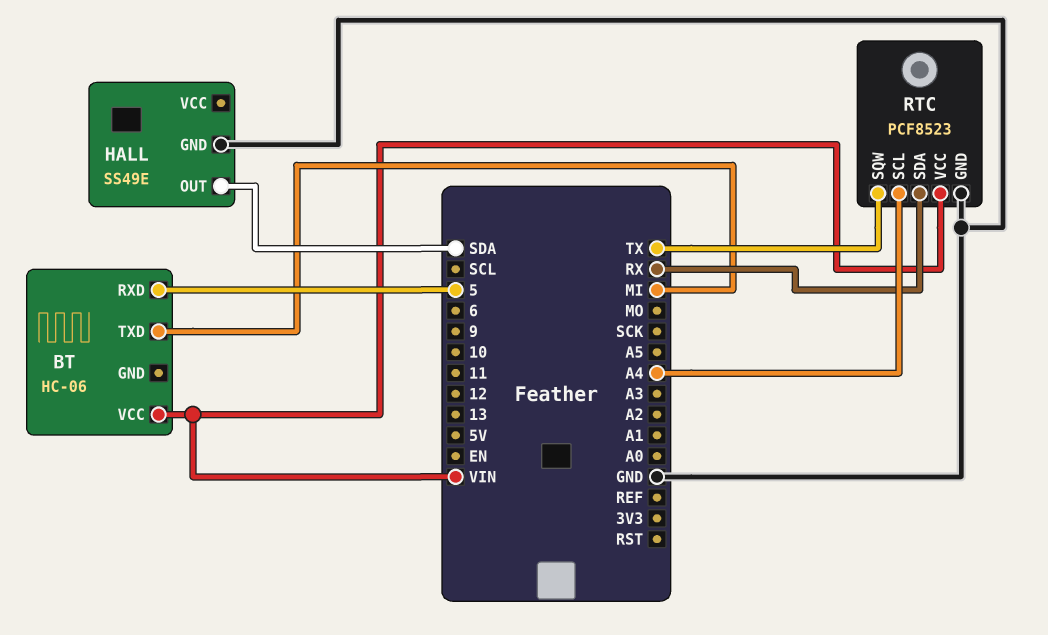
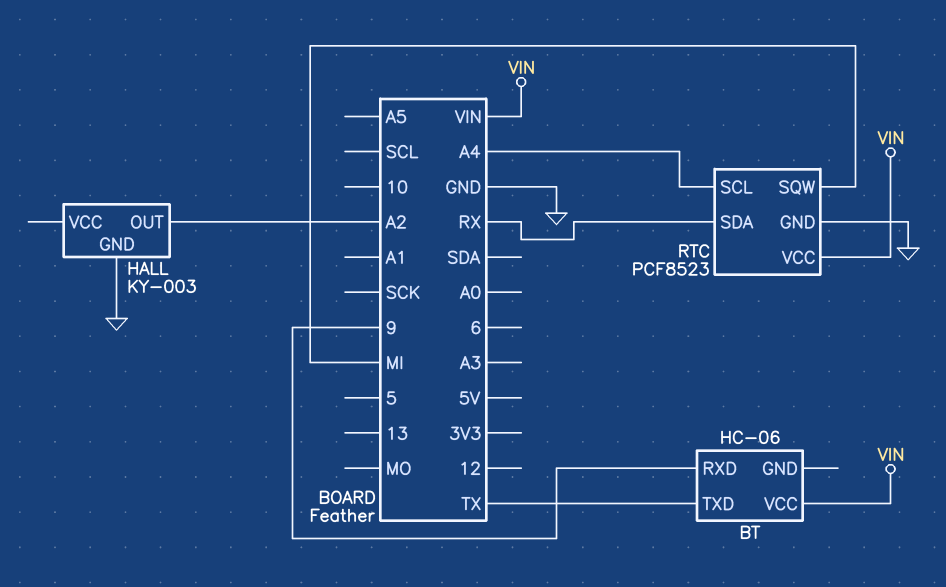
BT pin RXD: 5 -> 9
BT pin TXD: MI -> TX
HALL: SS49E -> KY-003
HALL pin OUT: SDA -> A2
RTC pin SQW: TX -> MI

